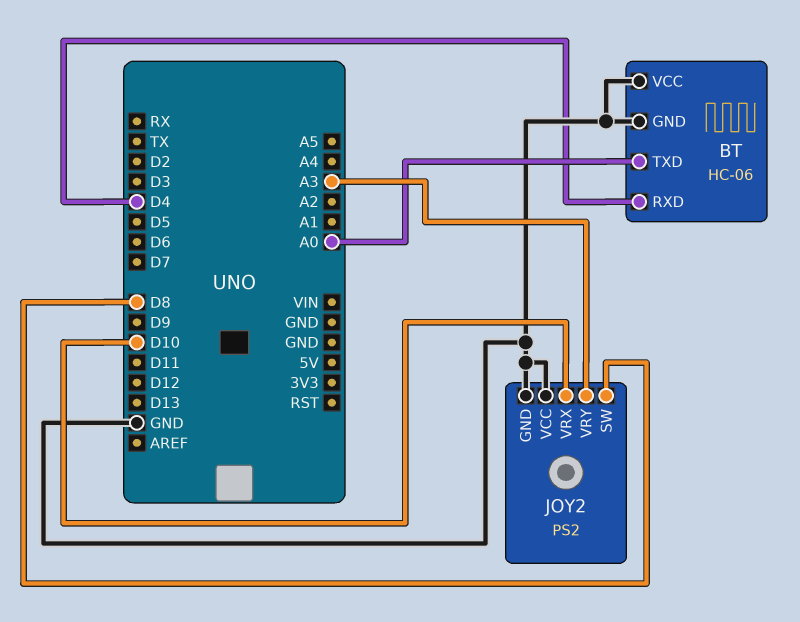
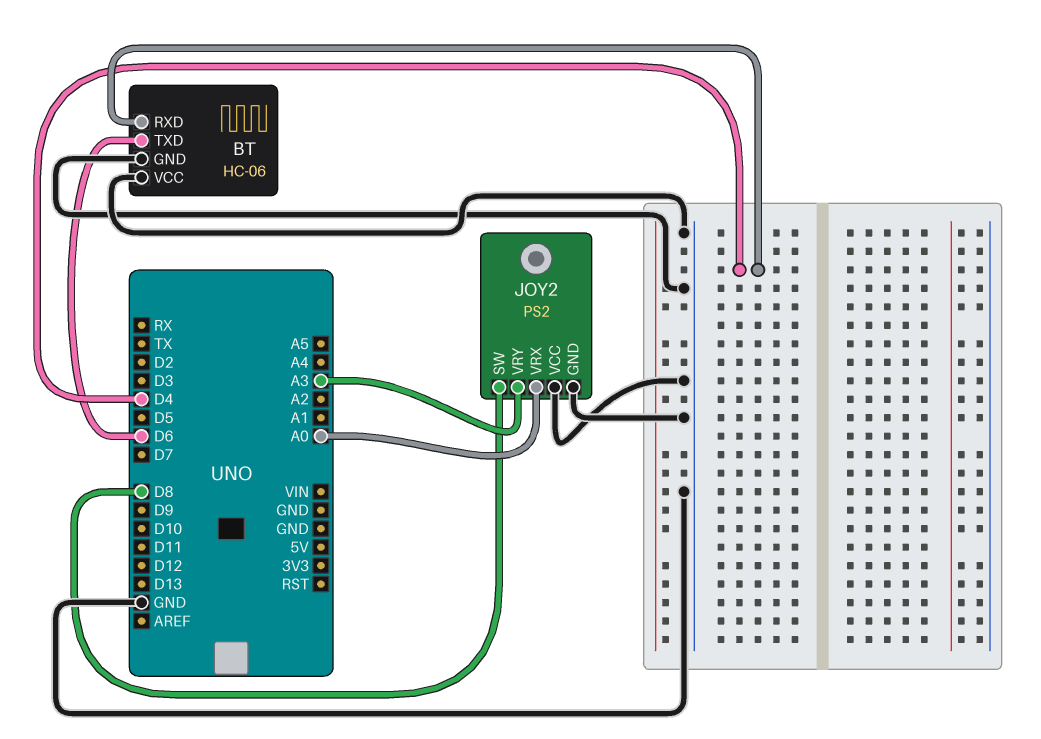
BT pin TXD: A0 -> D6
JOY2 pin VRX: D10 -> A0

